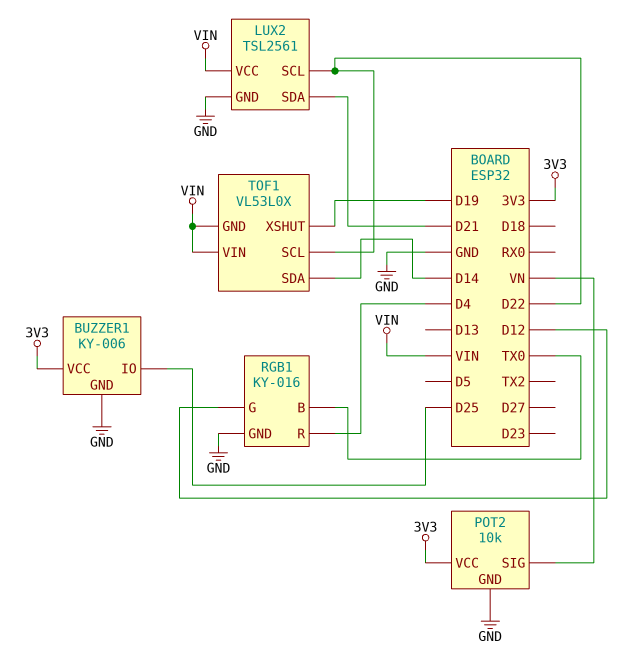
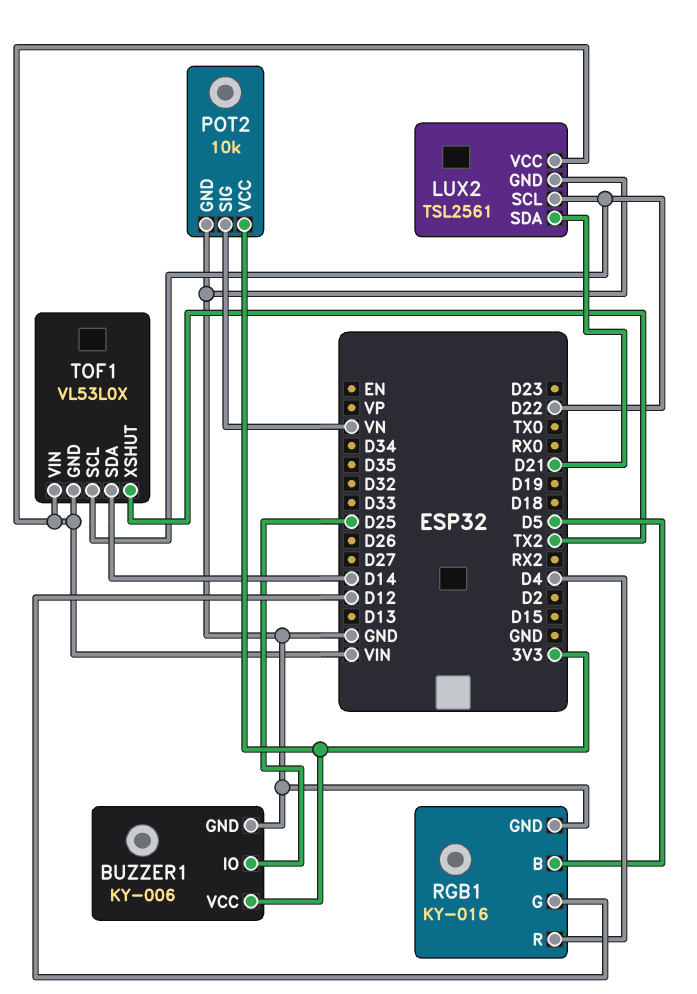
RGB1 pin B: TX0 -> D5
TOF1 pin XSHUT: D19 -> TX2

